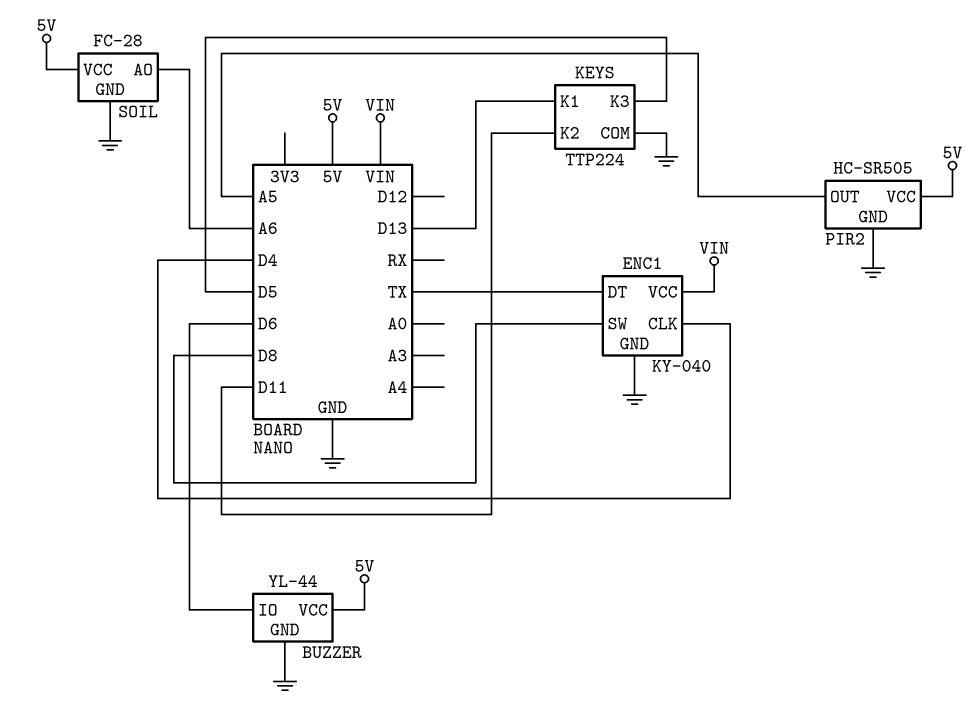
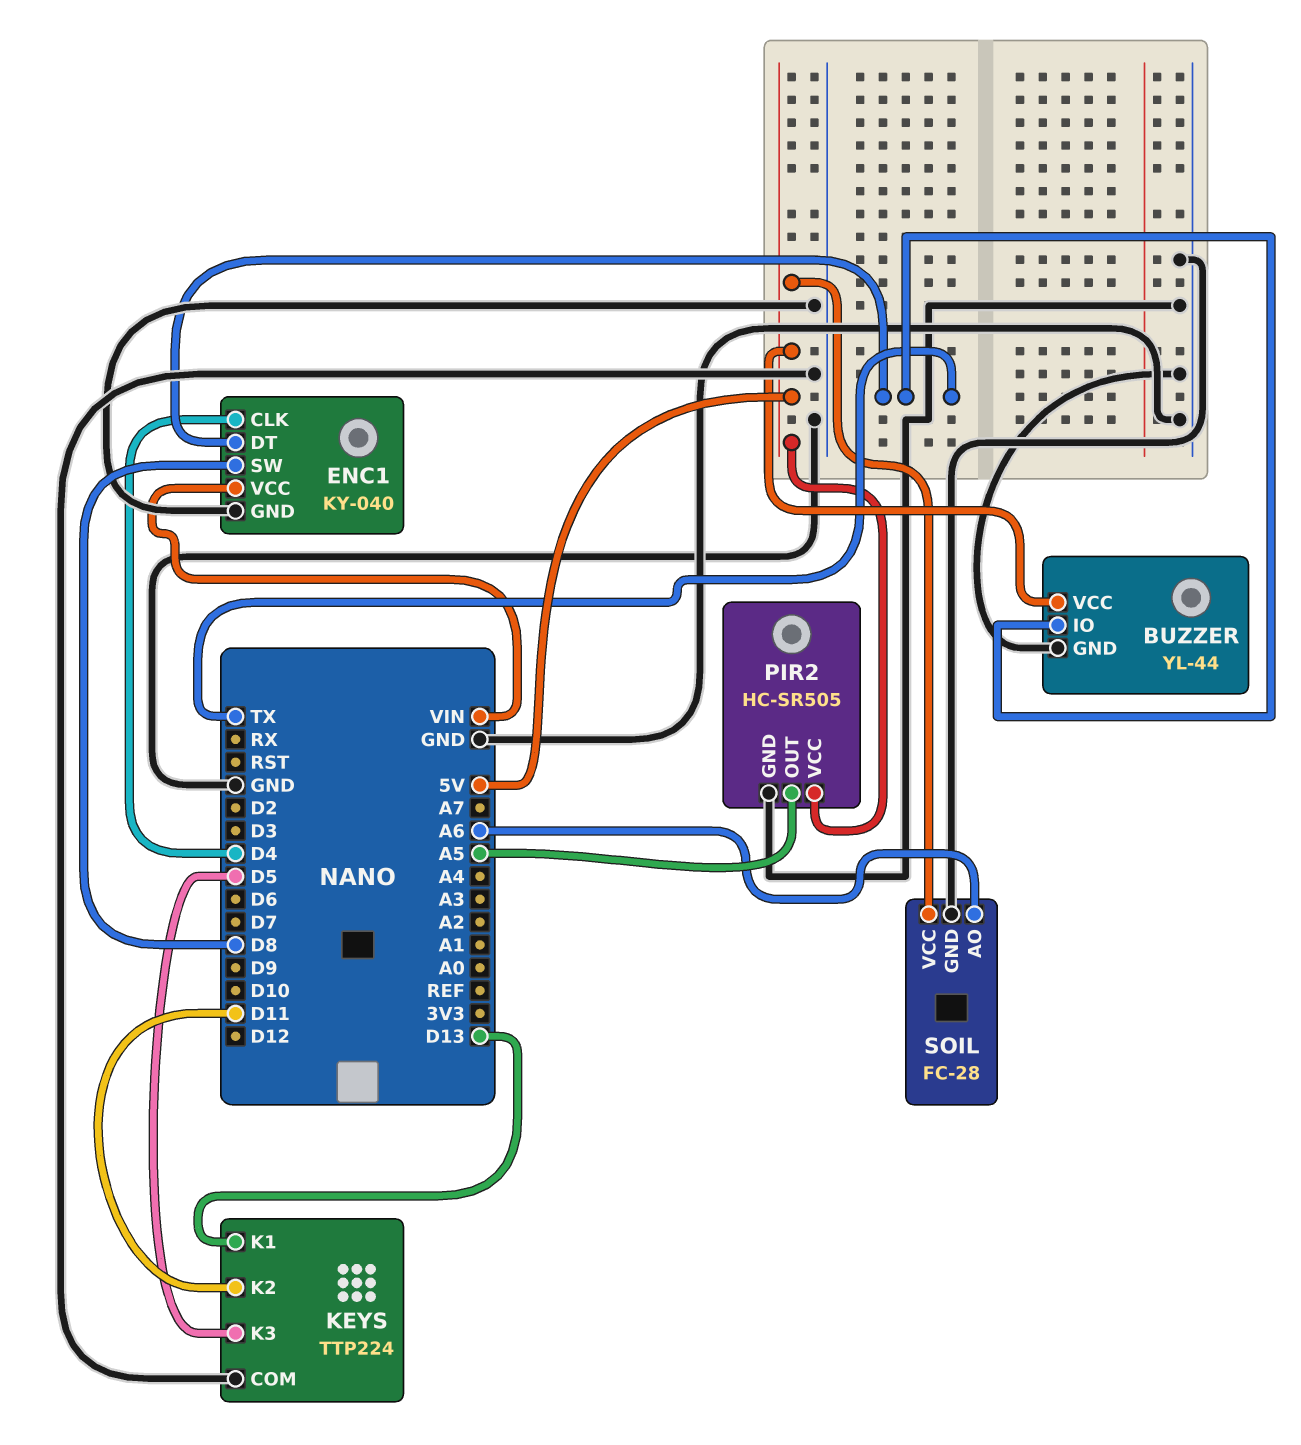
BUZZER pin IO: D6 -> TX

